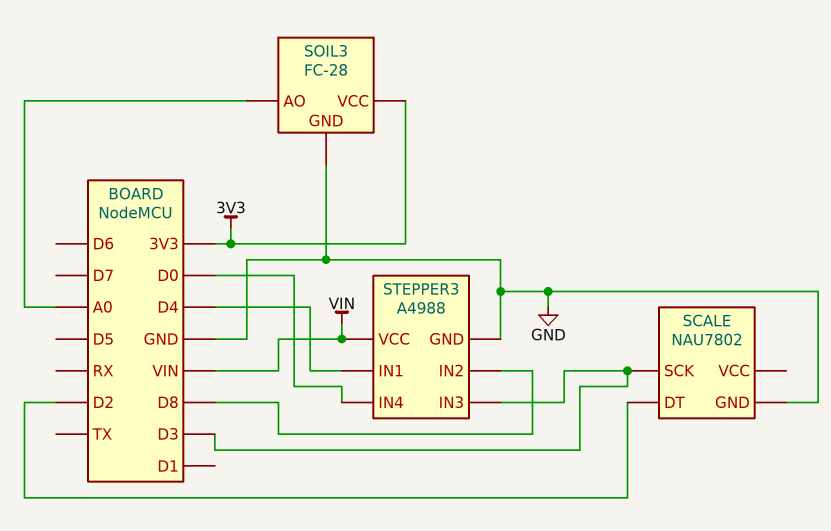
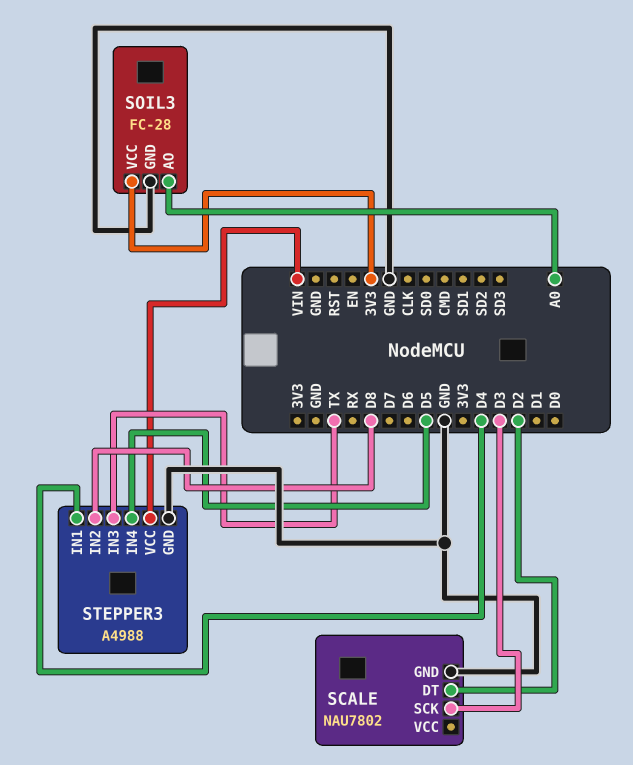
STEPPER3 pin IN3: D3 -> TX
STEPPER3 pin IN4: D0 -> D5

